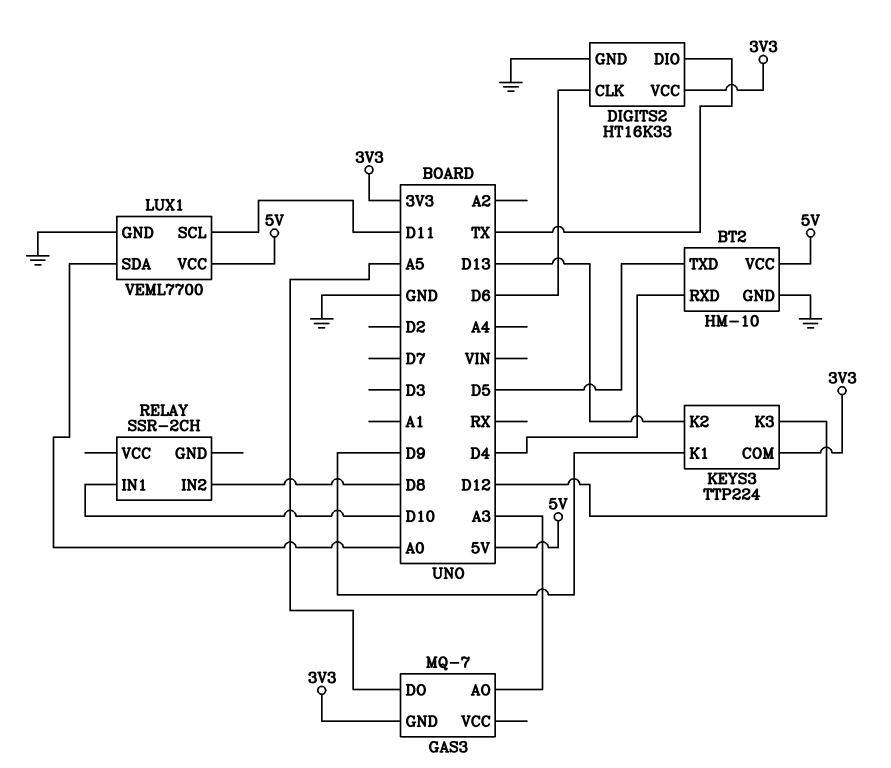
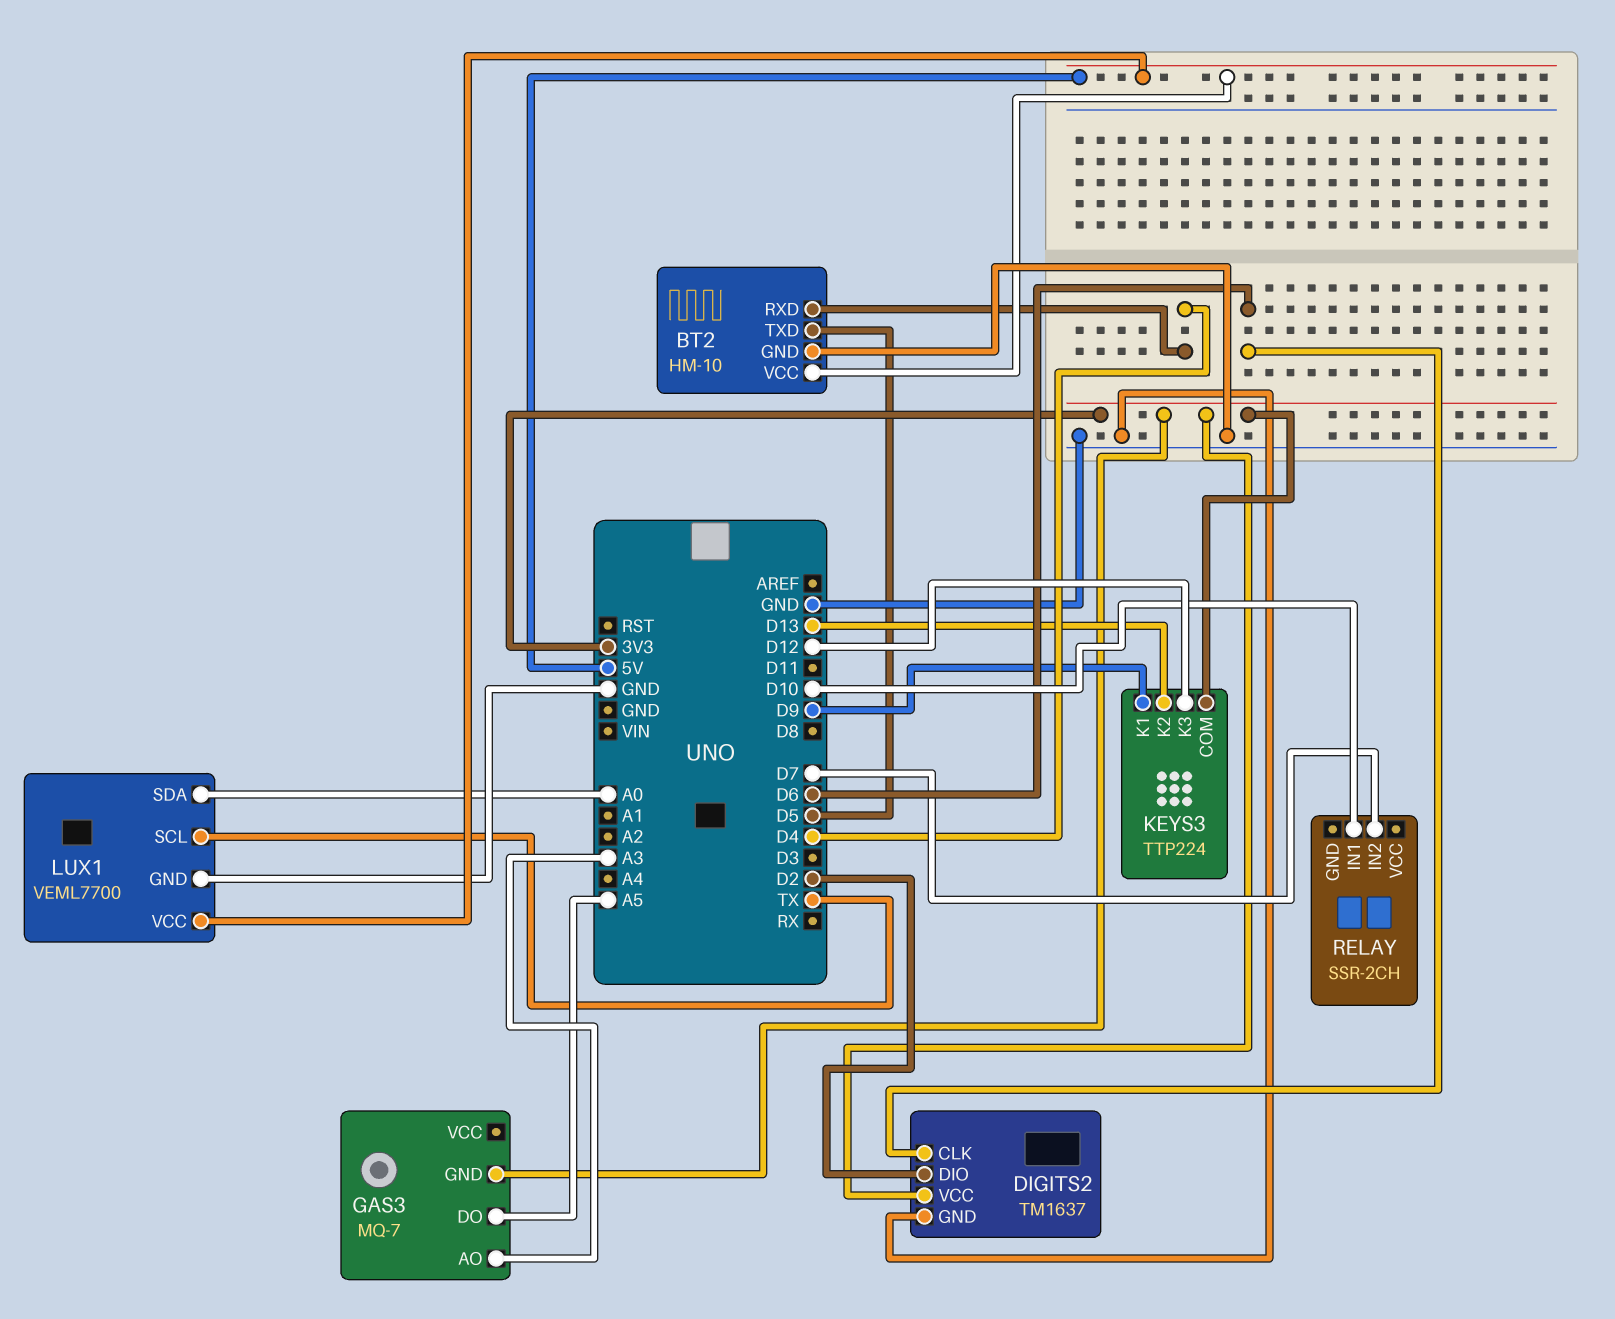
DIGITS2: HT16K33 -> TM1637
DIGITS2 pin DIO: TX -> D2
LUX1 pin SCL: D11 -> TX
RELAY pin IN2: D8 -> D7

